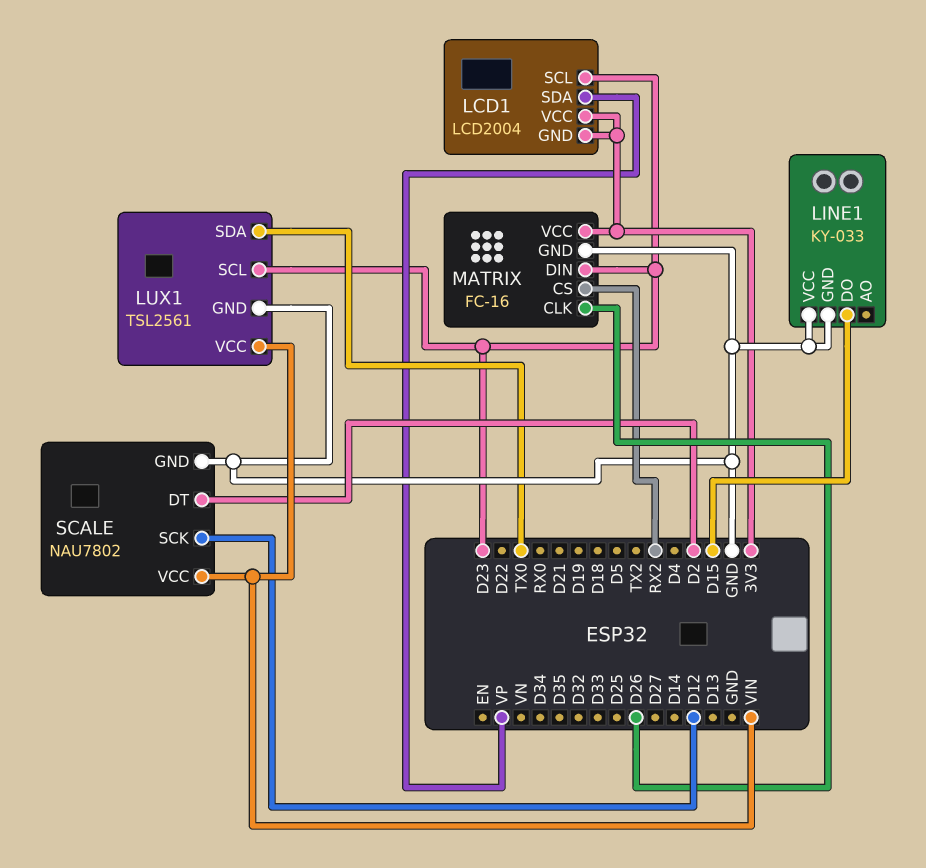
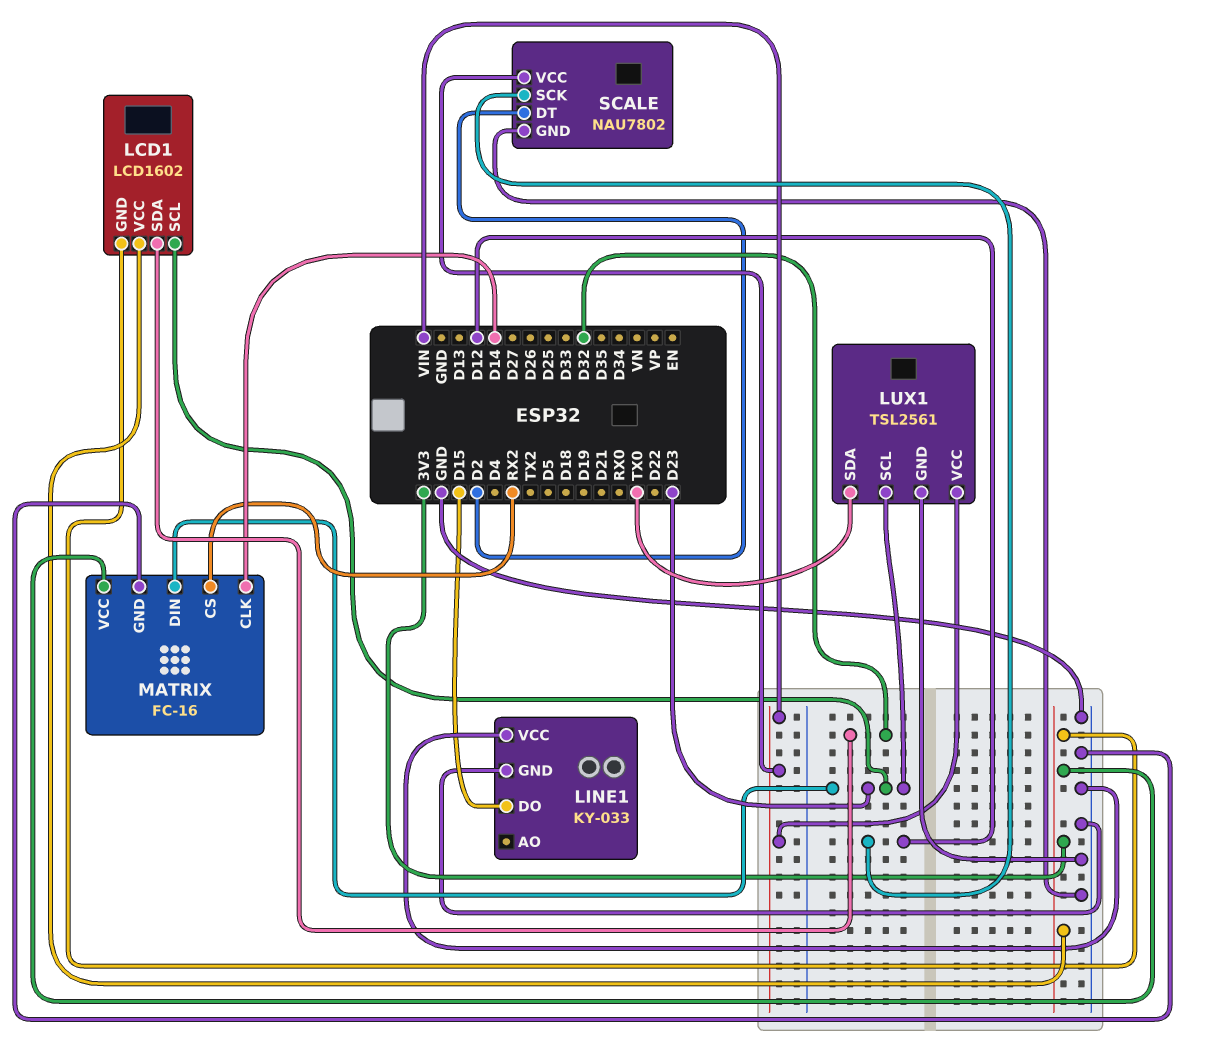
LCD1: LCD2004 -> LCD1602
LCD1 pin SDA: VP -> D32
MATRIX pin CLK: D26 -> D14

